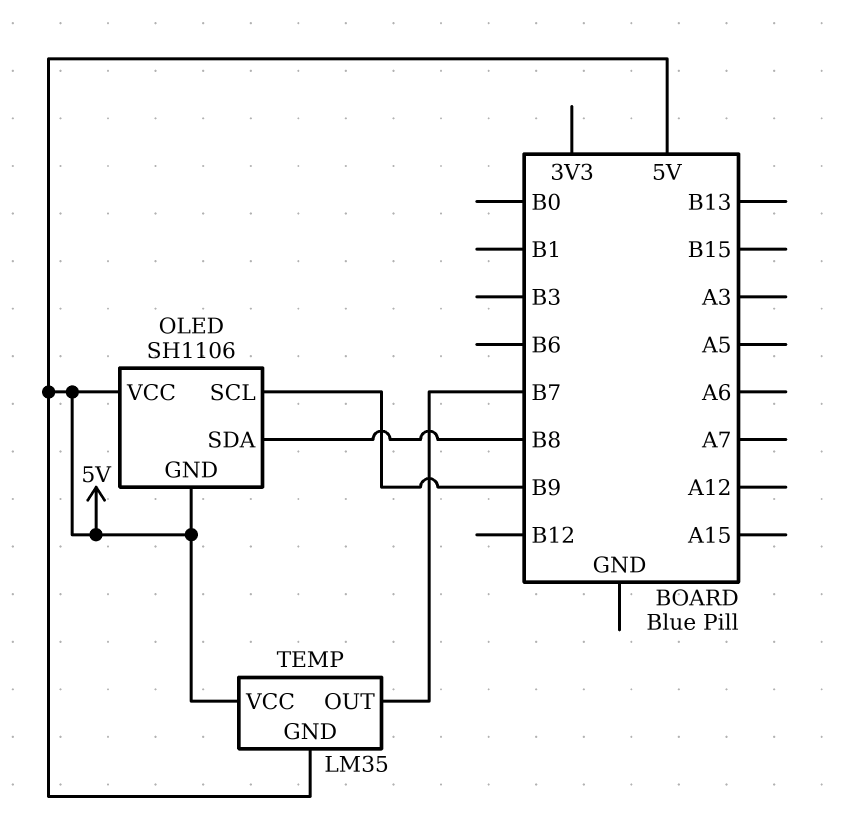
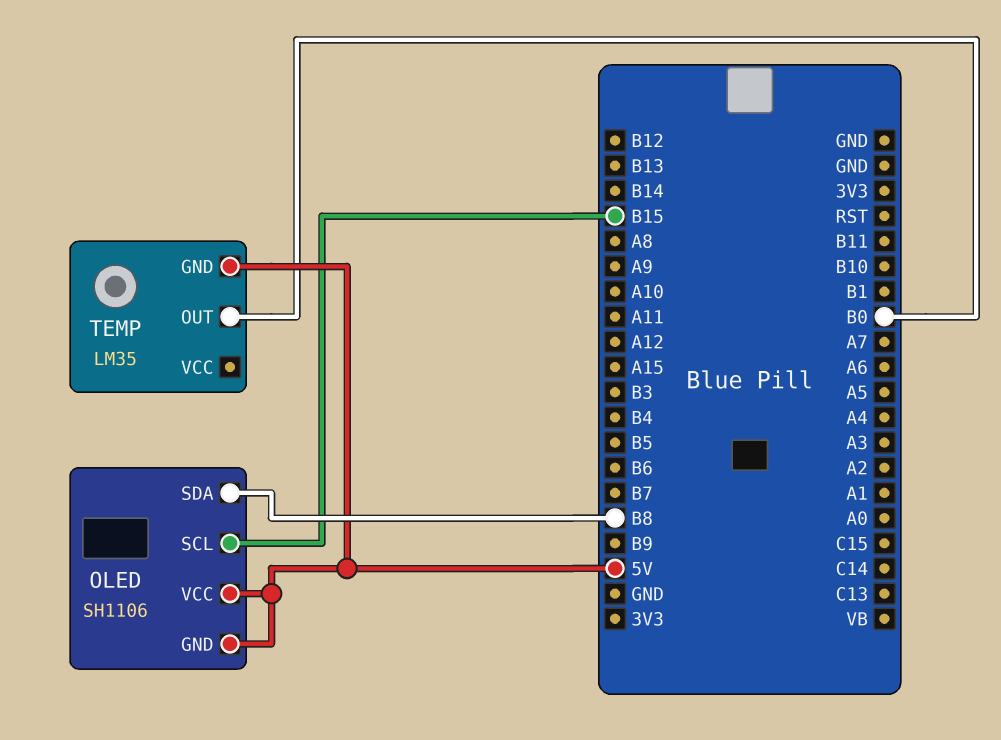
OLED pin SCL: B9 -> B15
TEMP pin OUT: B7 -> B0
TEMP pin VCC: 5V -> none

